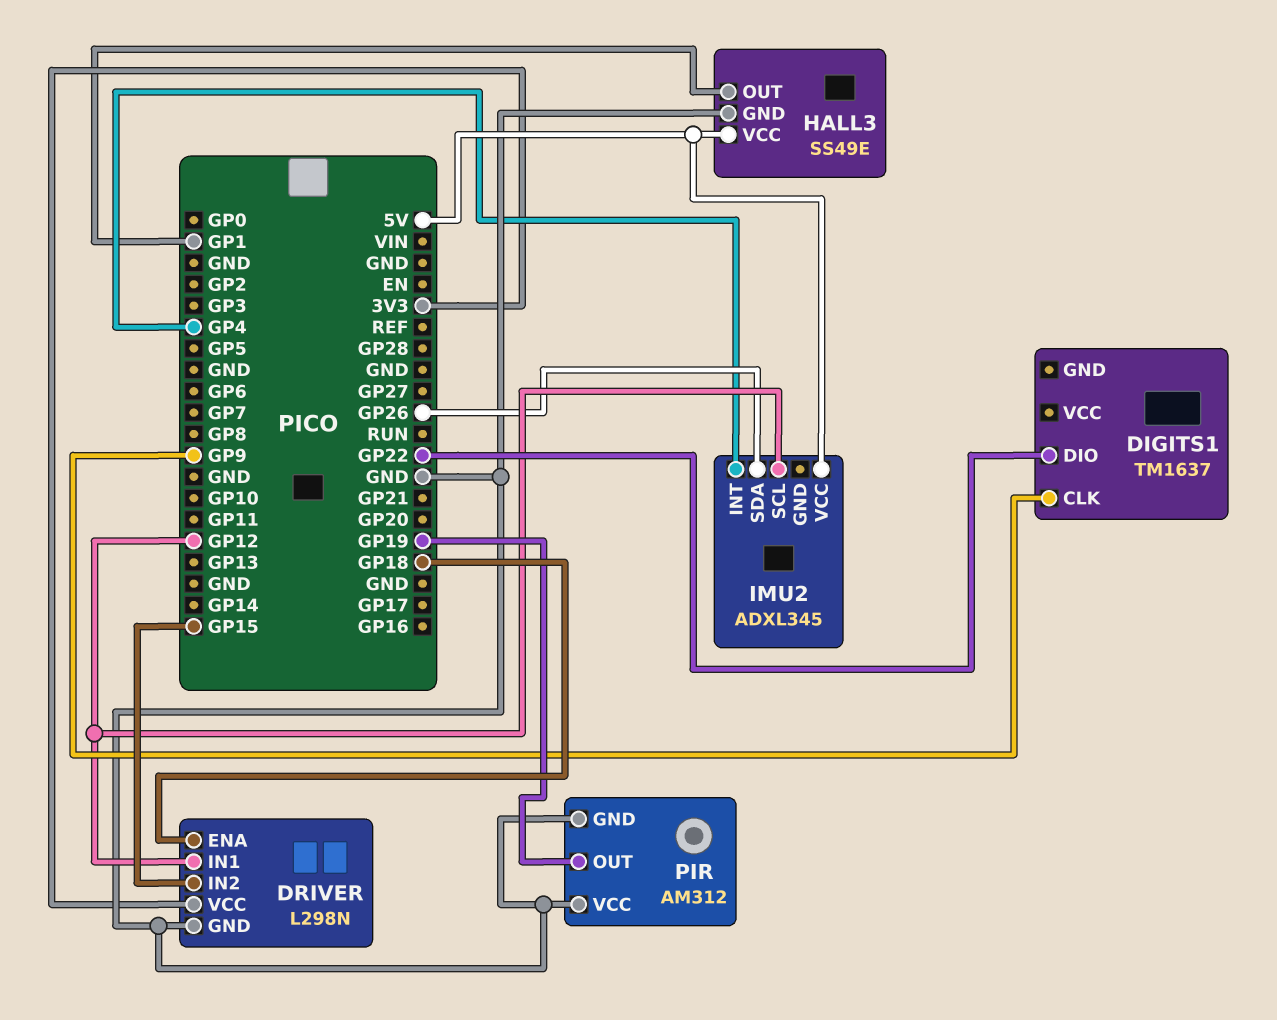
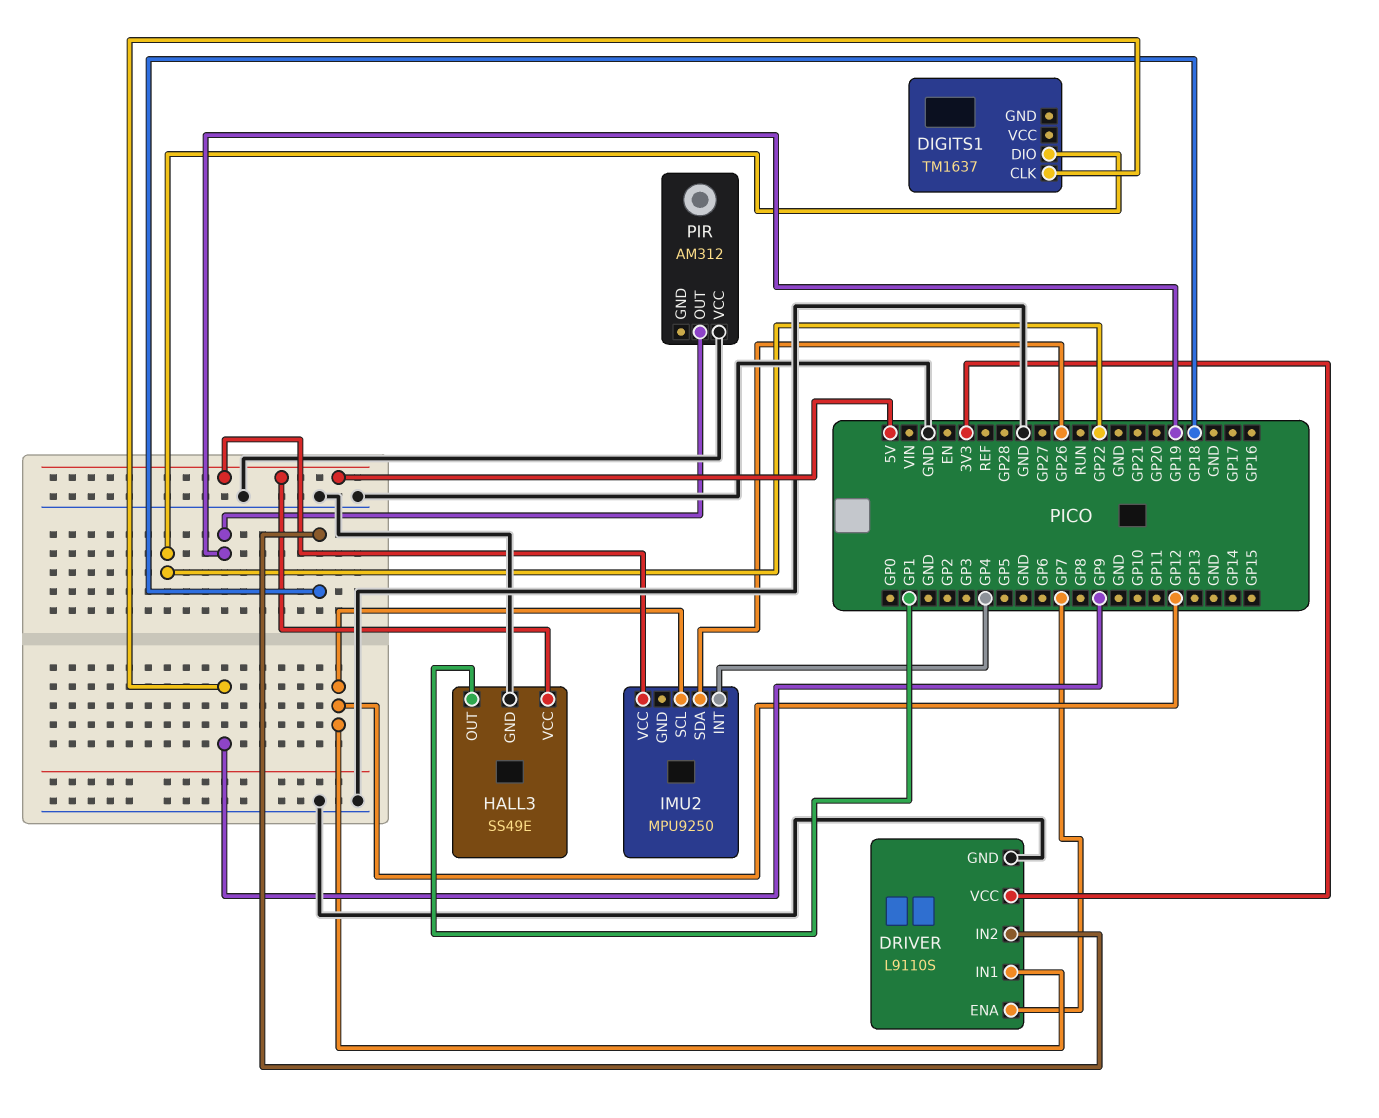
DRIVER: L298N -> L9110S
DRIVER pin ENA: GP18 -> GP7
DRIVER pin IN2: GP15 -> GP18
IMU2: ADXL345 -> MPU9250
PIR pin GND: GND -> none

